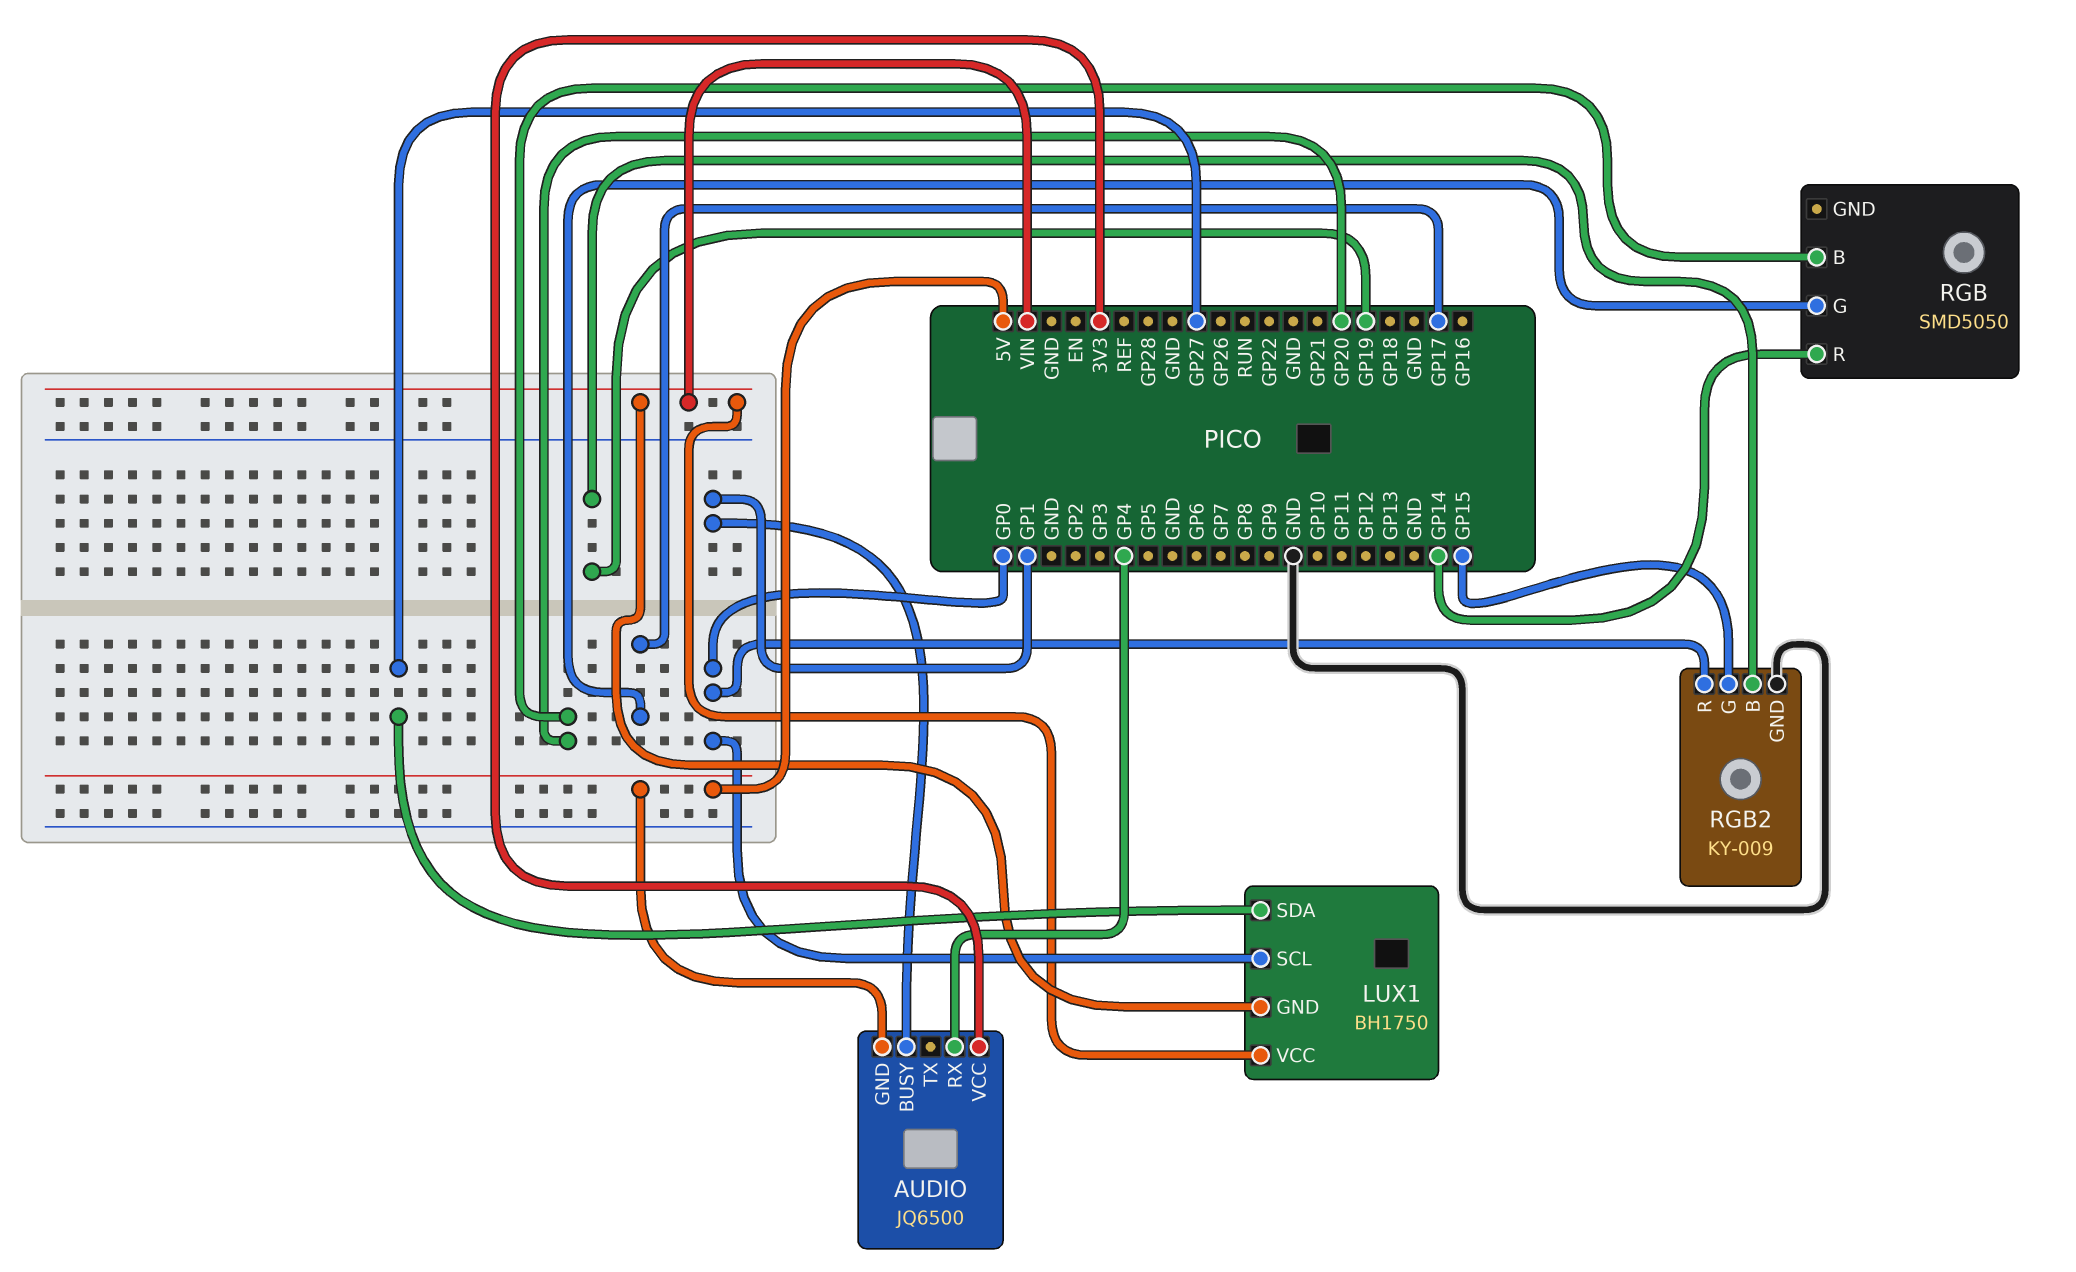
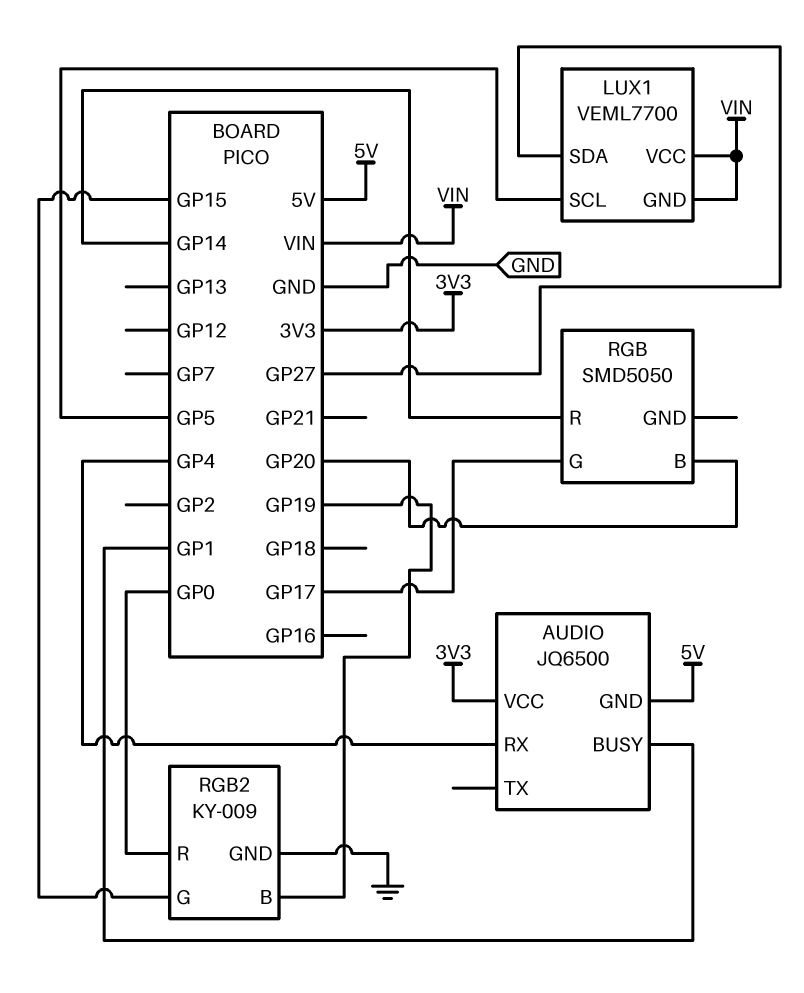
LUX1: BH1750 -> VEML7700
LUX1 pin SCL: GP0 -> GP5

